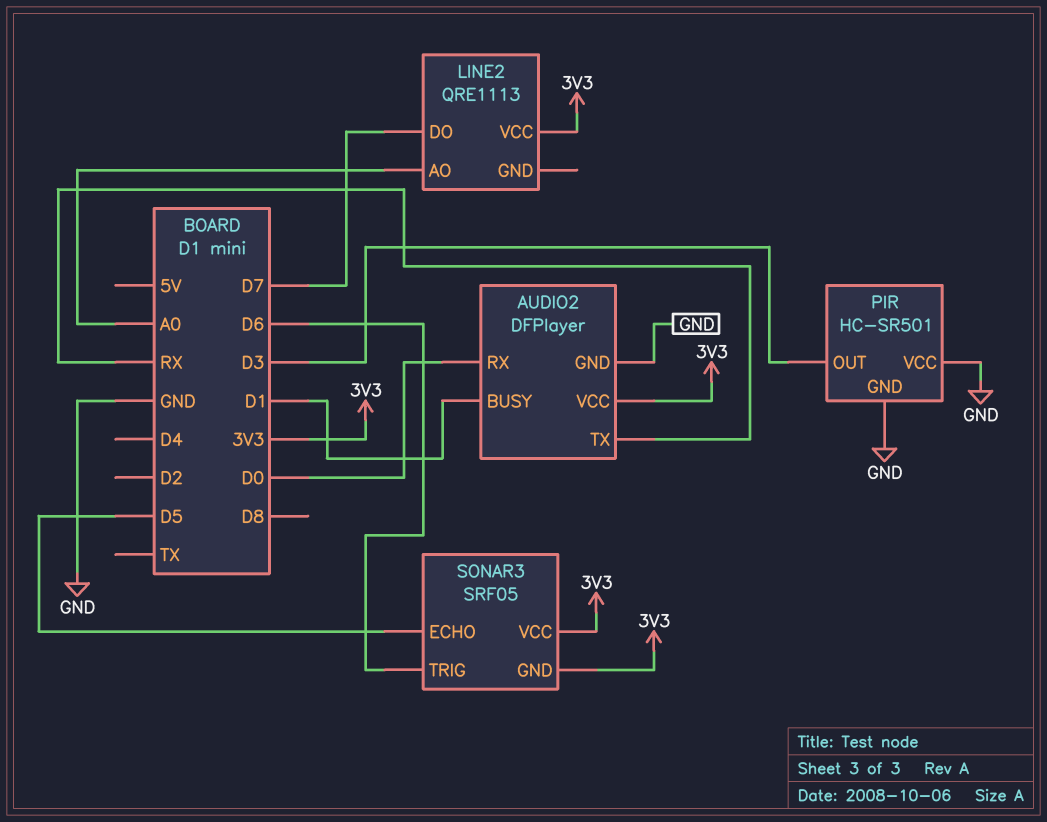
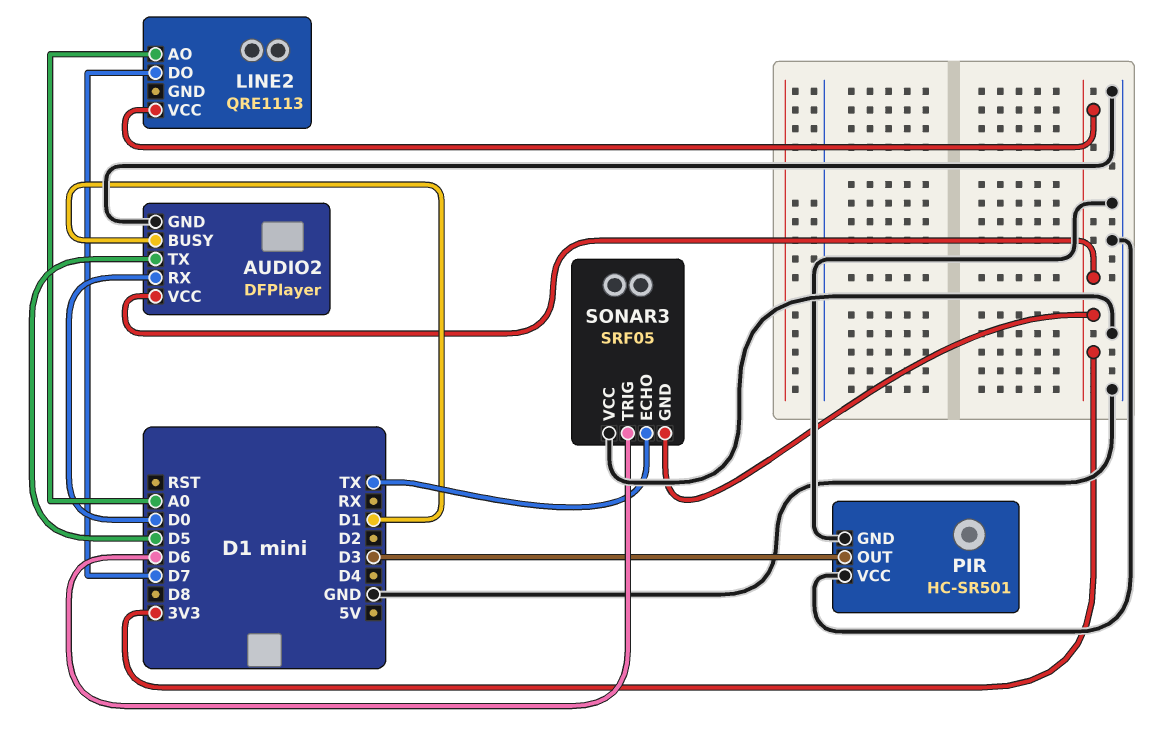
AUDIO2 pin TX: RX -> D5
SONAR3 pin ECHO: D5 -> TX
SONAR3 pin VCC: 3V3 -> GND

